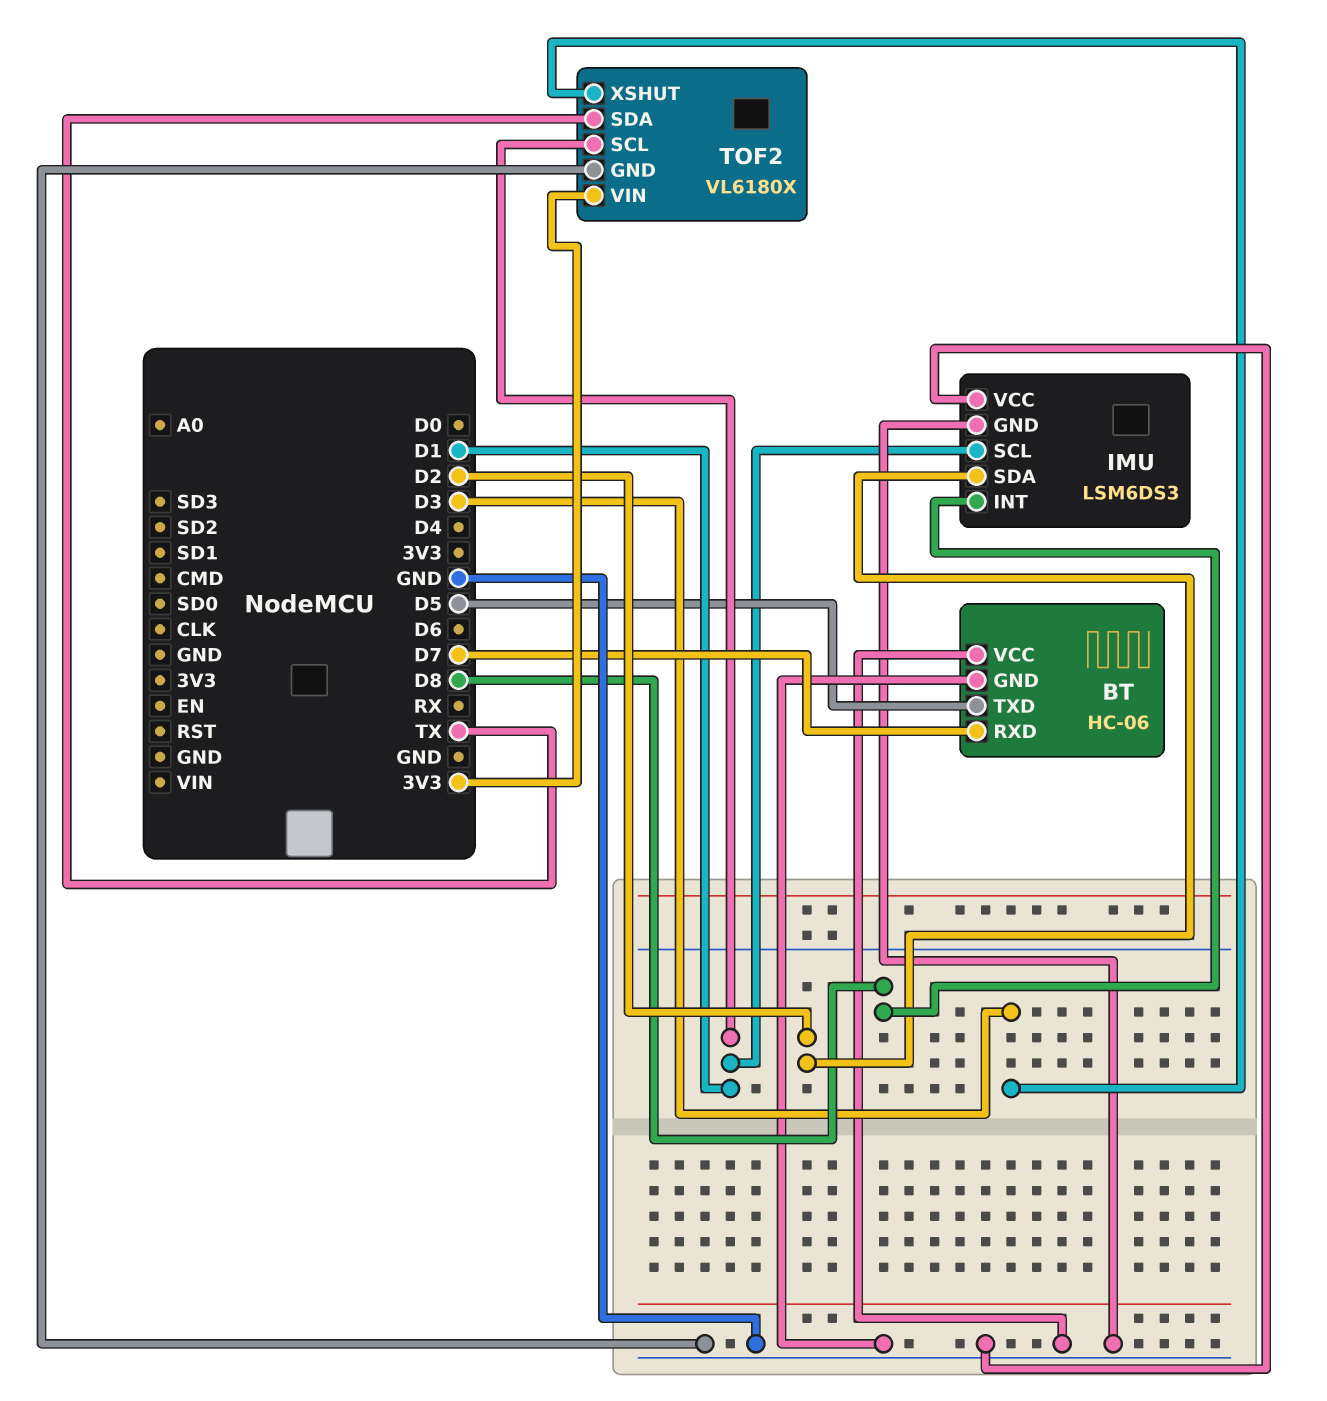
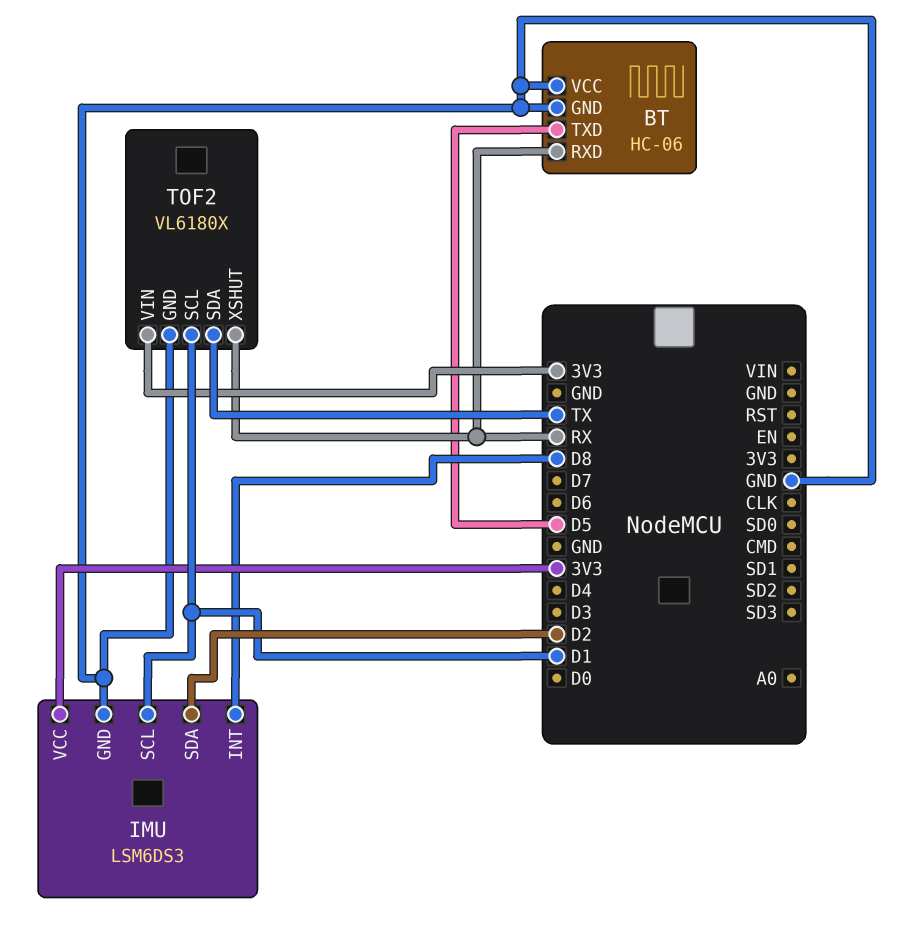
BT pin RXD: D7 -> RX
IMU pin VCC: GND -> 3V3
TOF2 pin XSHUT: D3 -> RX

